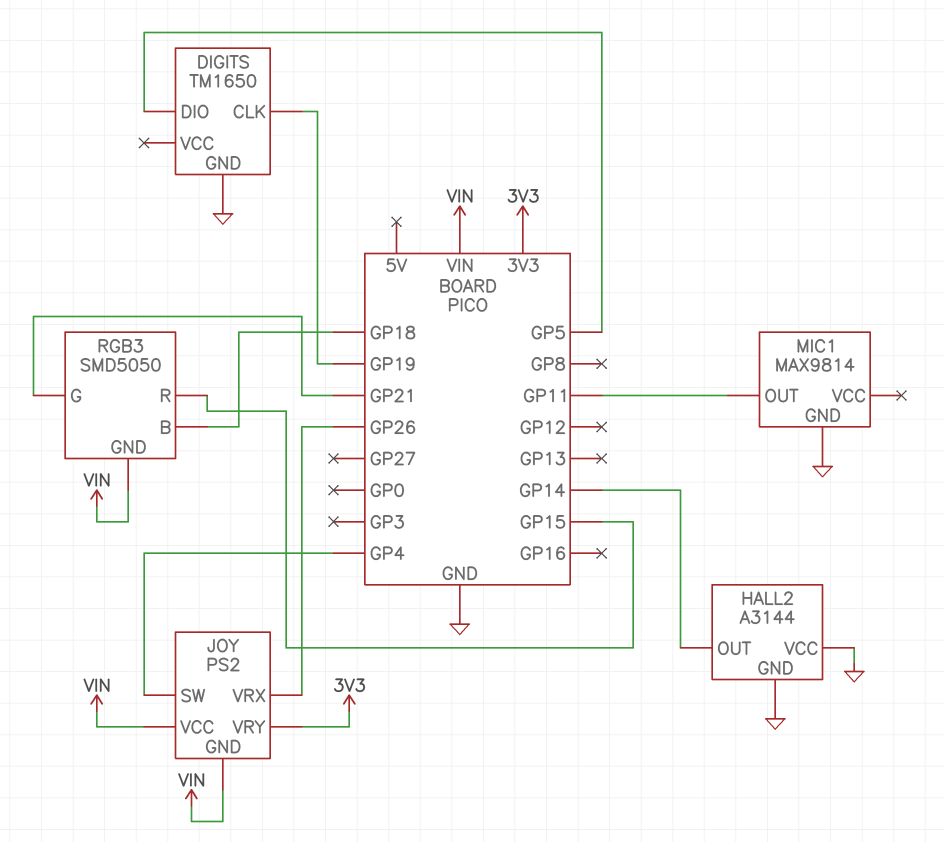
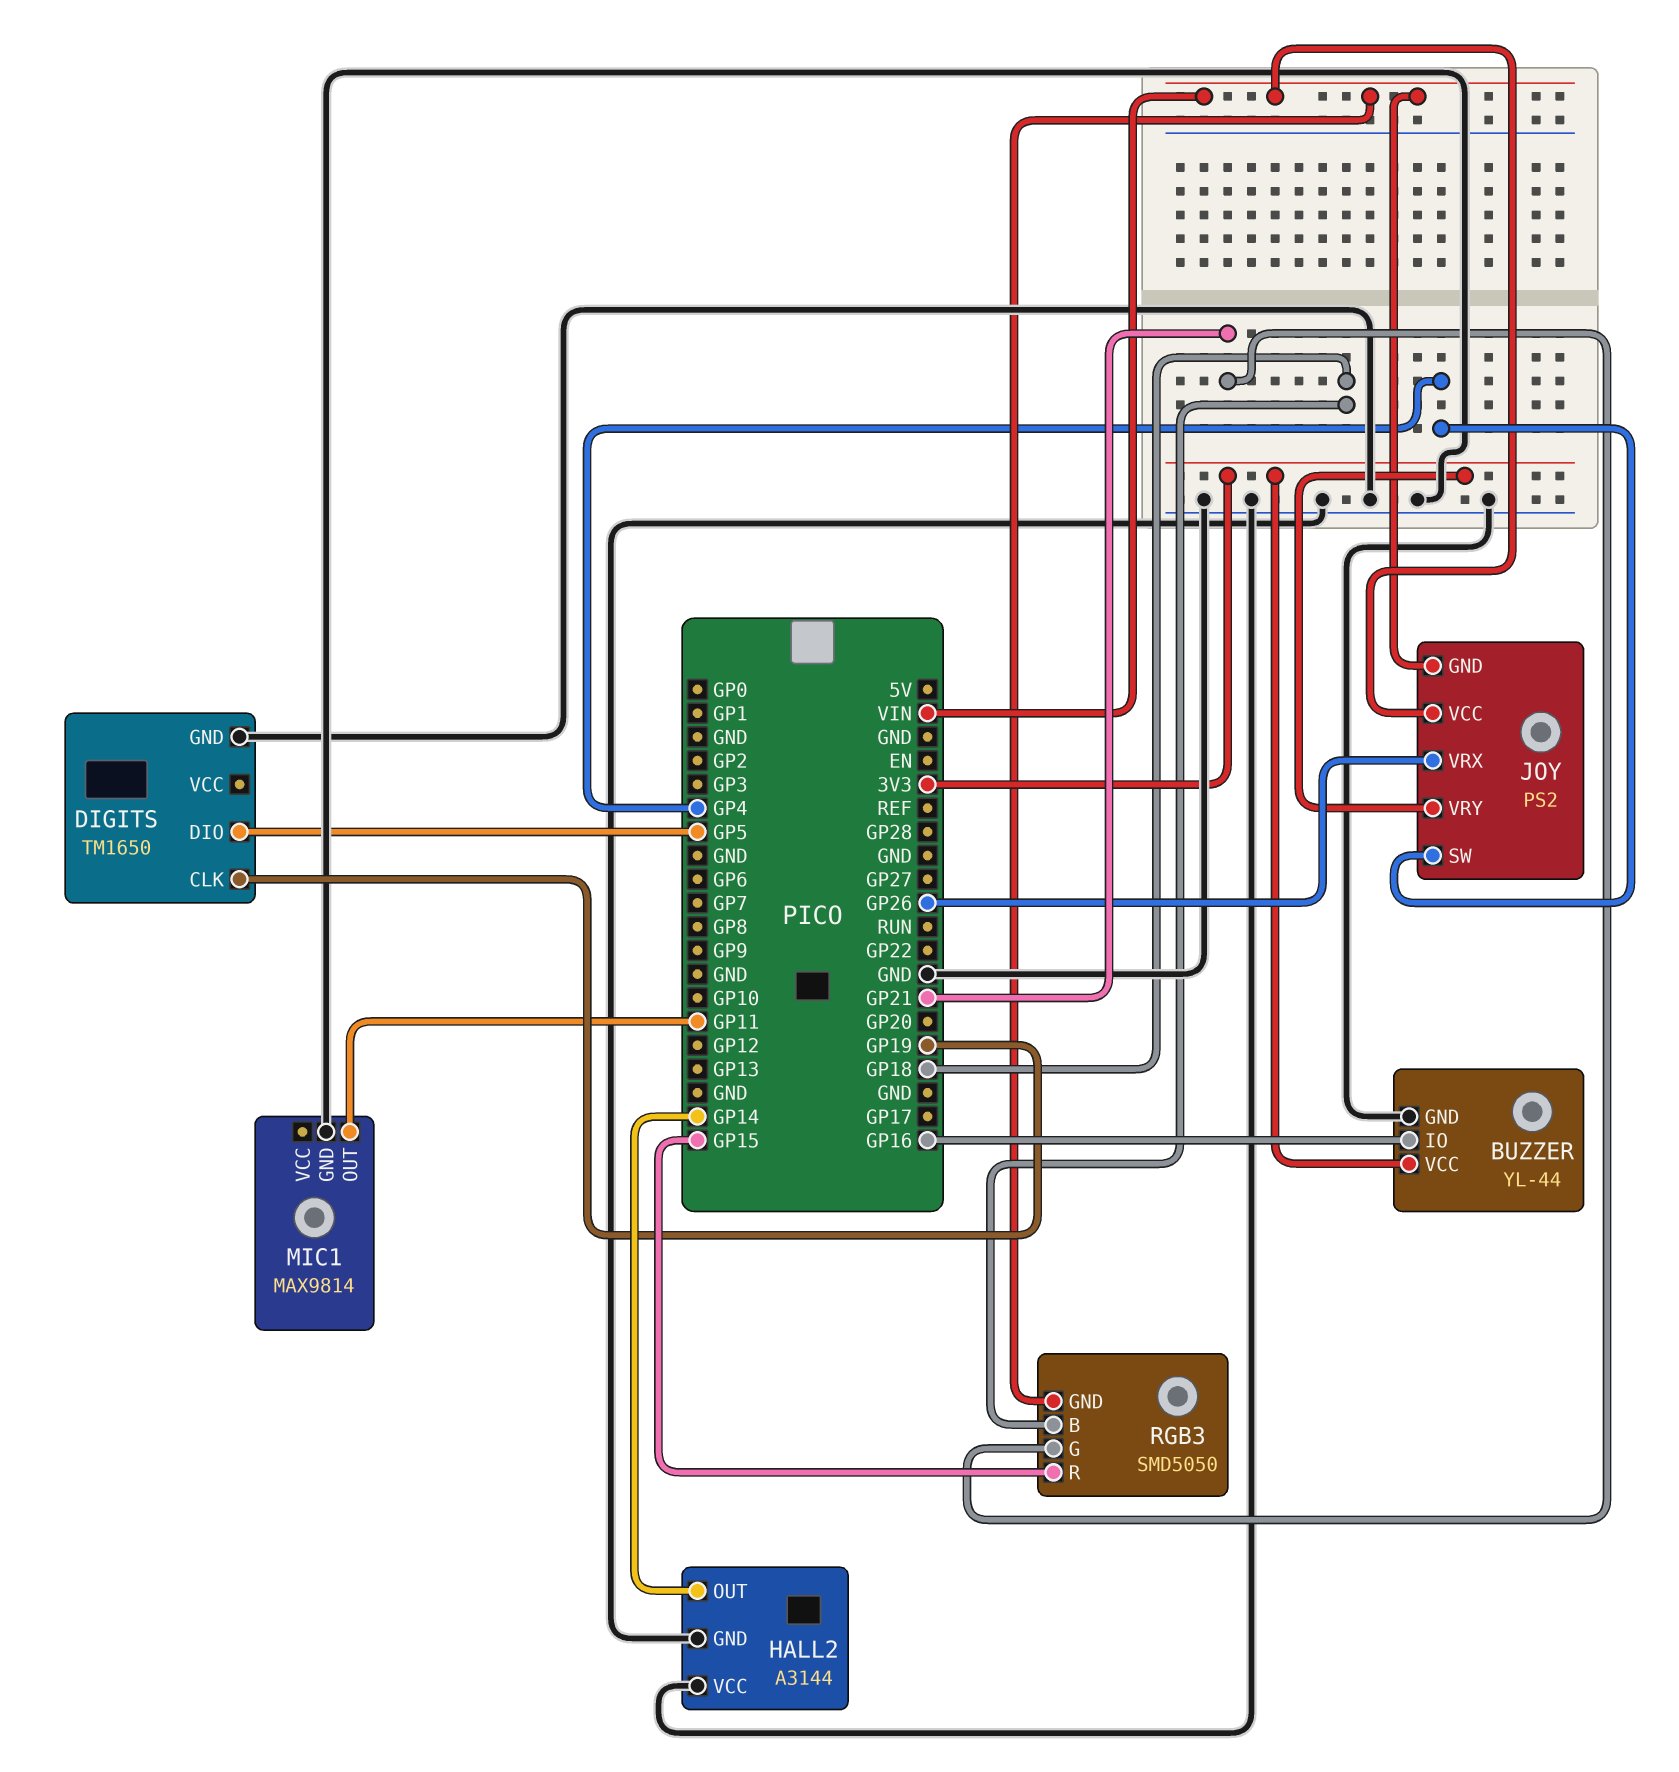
BUZZER: none -> YL-44
BUZZER pin GND: none -> GND
BUZZER pin IO: none -> GP16
BUZZER pin VCC: none -> 3V3

